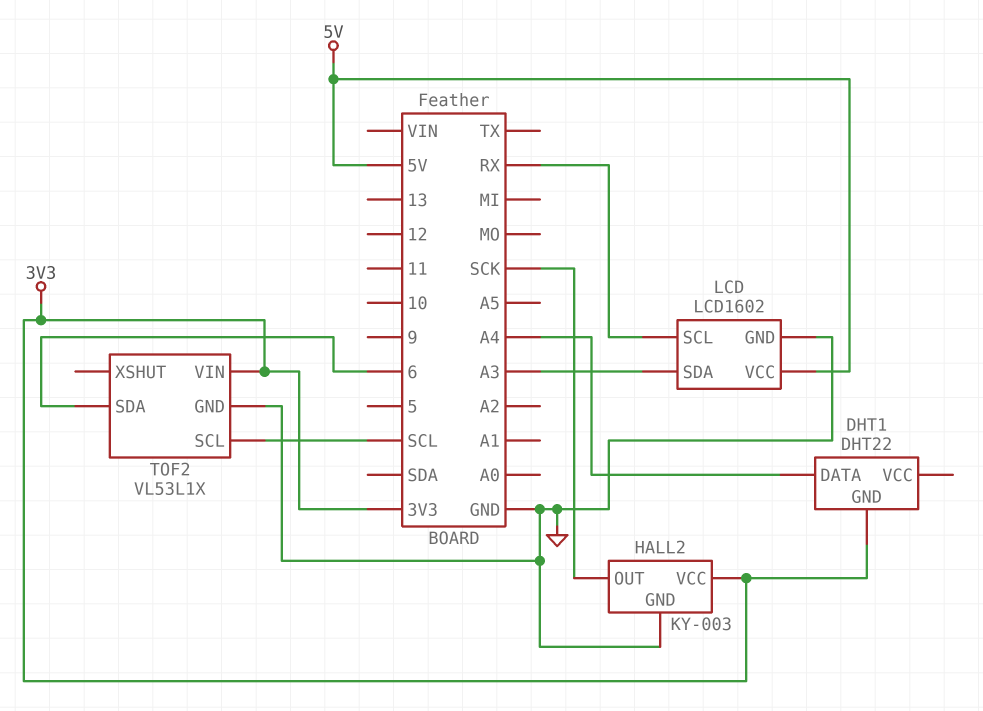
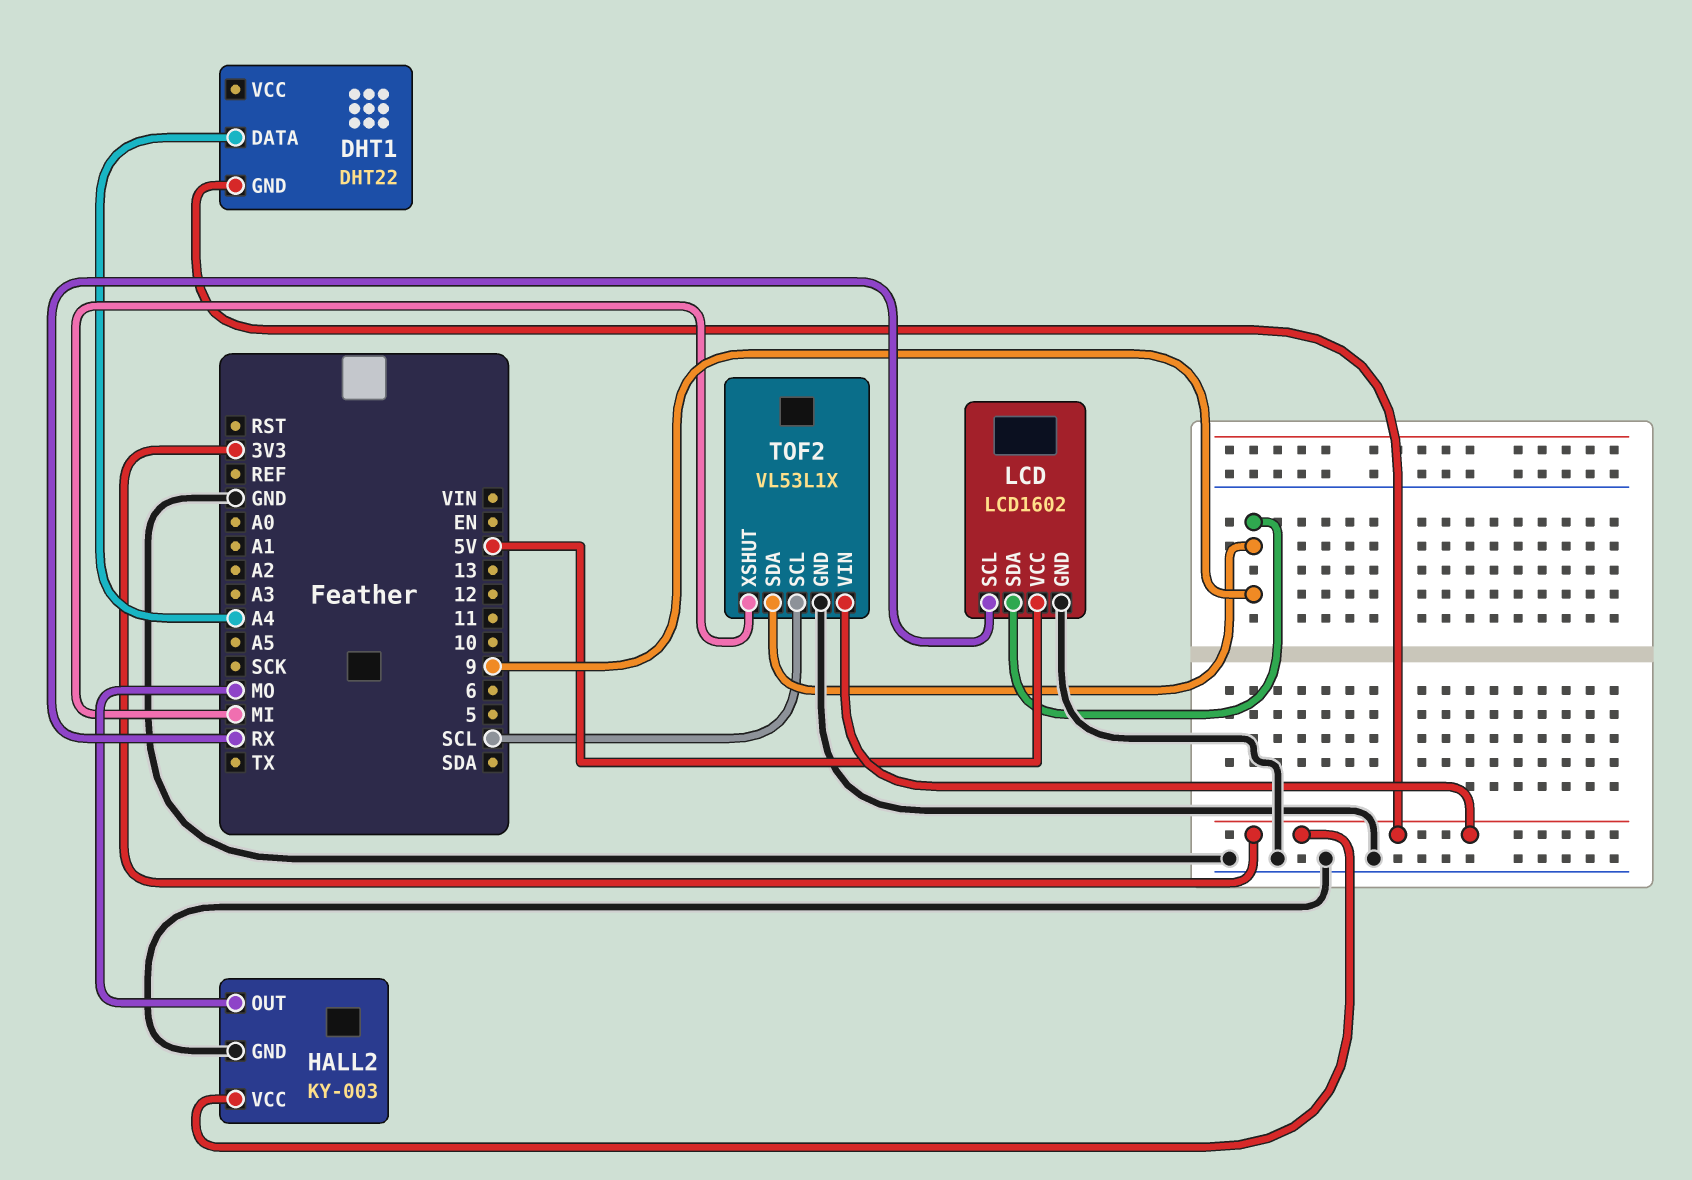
HALL2 pin OUT: SCK -> MO
LCD pin SDA: A3 -> 9
TOF2 pin SDA: 6 -> 9
TOF2 pin XSHUT: none -> MI

